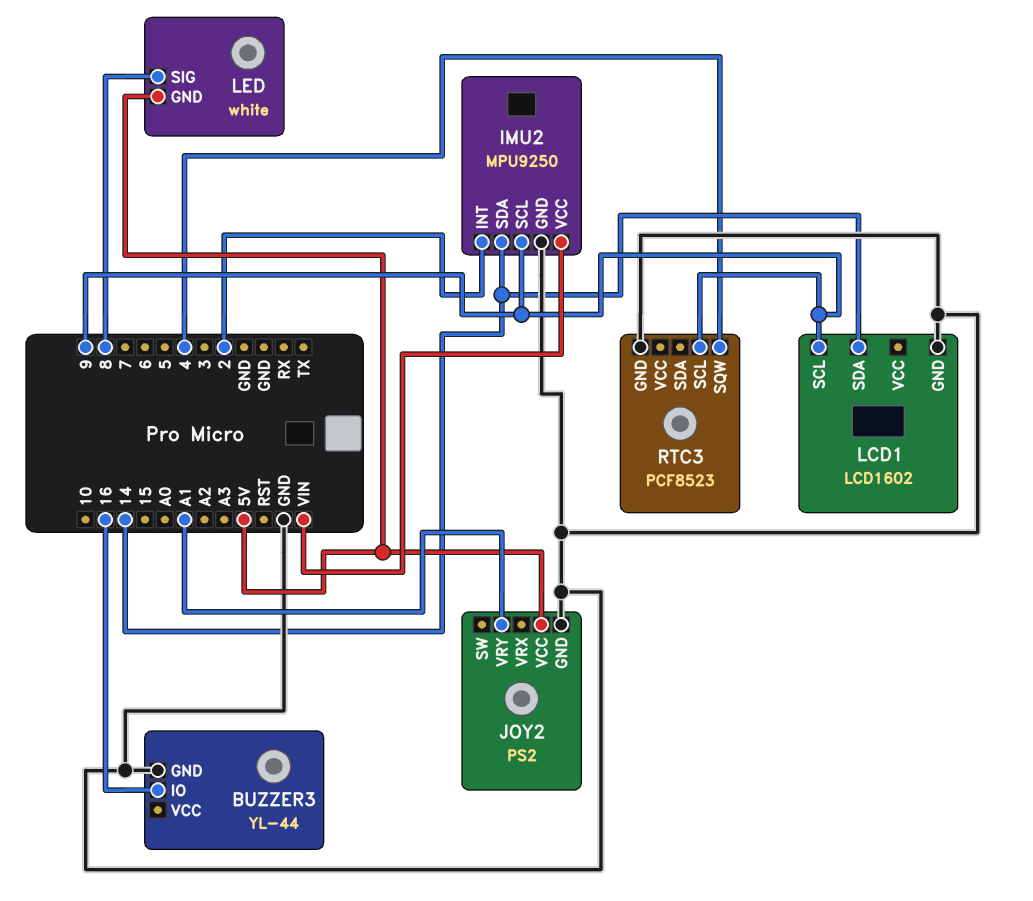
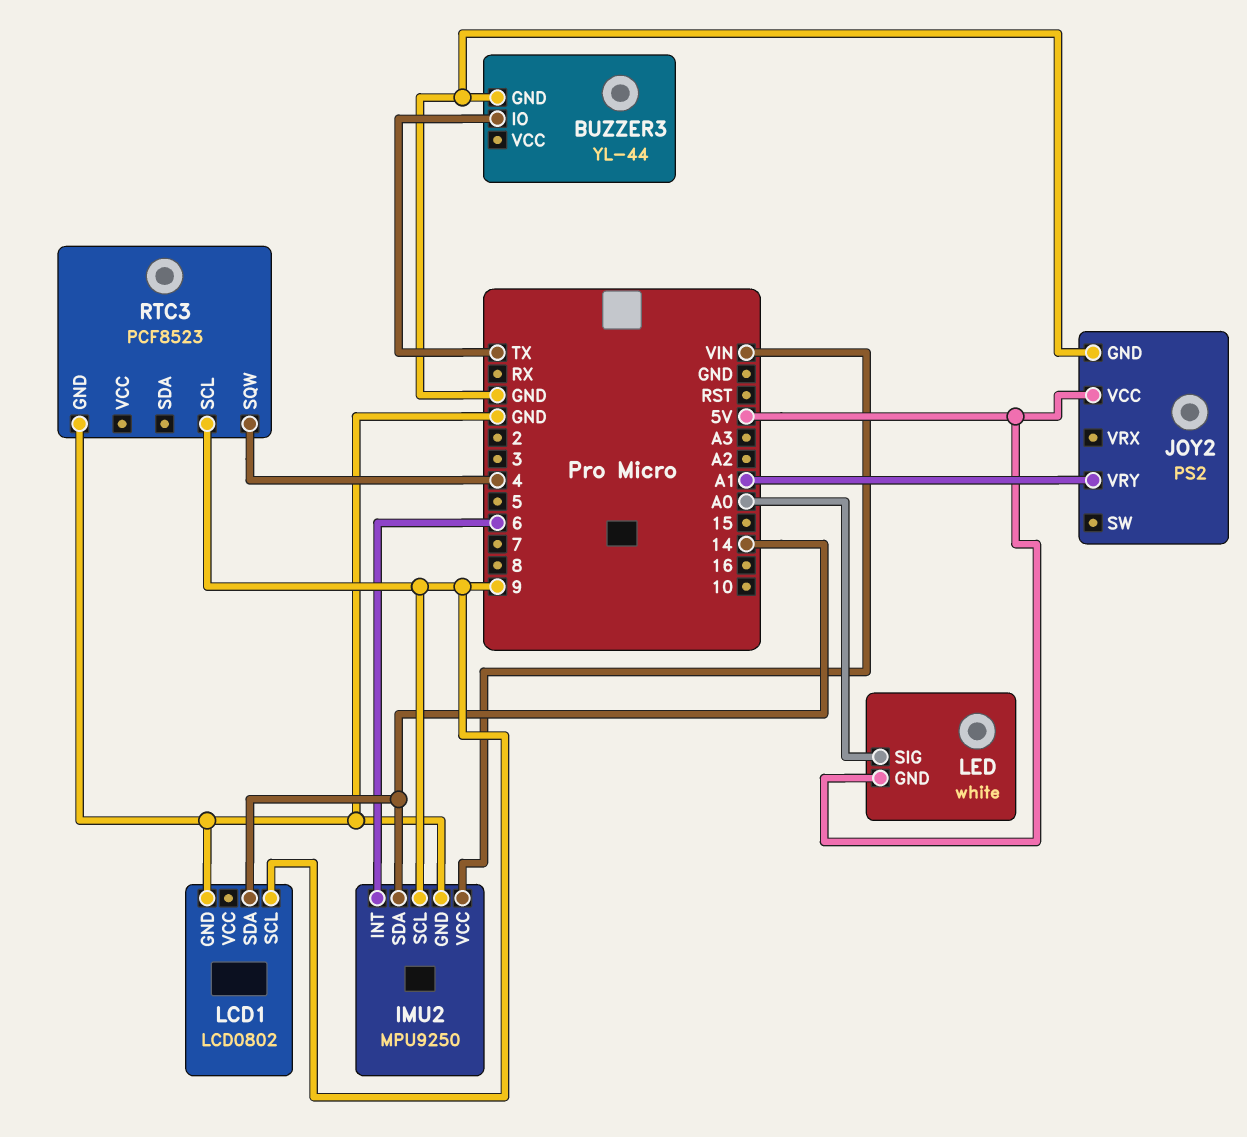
BUZZER3 pin IO: 16 -> TX
IMU2 pin INT: 2 -> 6
LCD1: LCD1602 -> LCD0802
LED pin SIG: 8 -> A0

